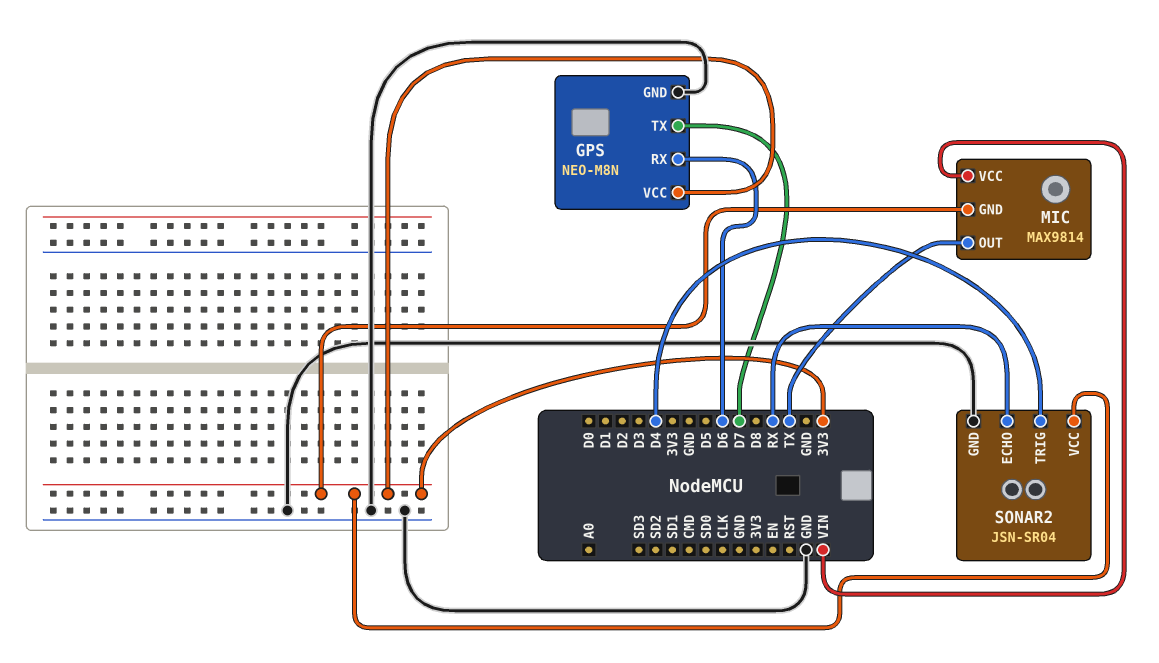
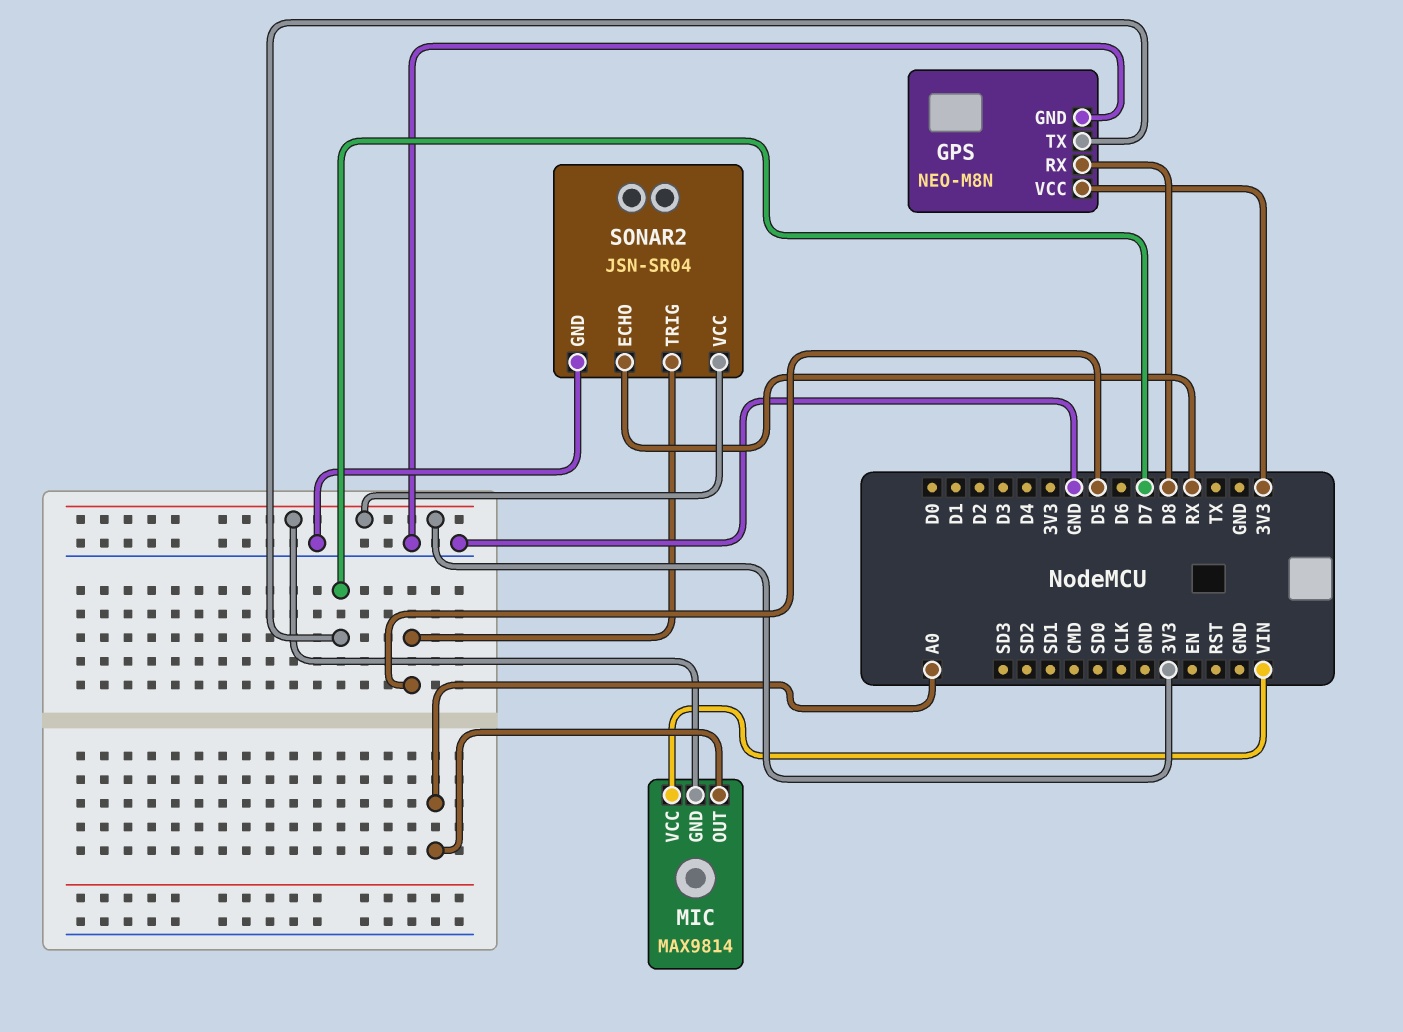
GPS pin RX: D6 -> D8
MIC pin OUT: TX -> A0
SONAR2 pin TRIG: D4 -> D5

